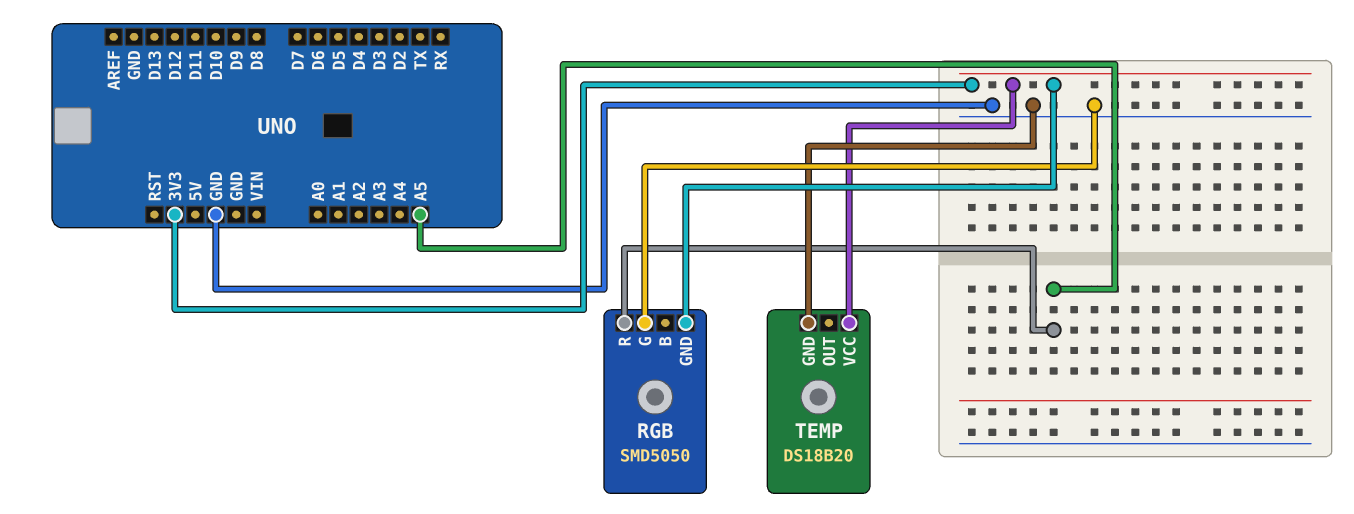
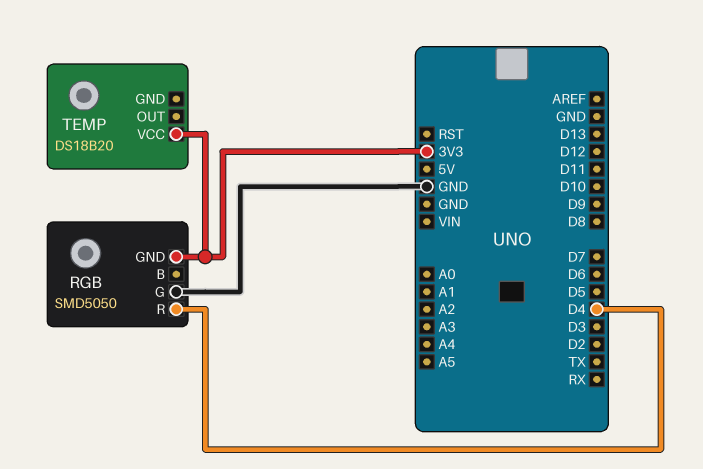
RGB pin R: A5 -> D4
TEMP pin GND: GND -> none

